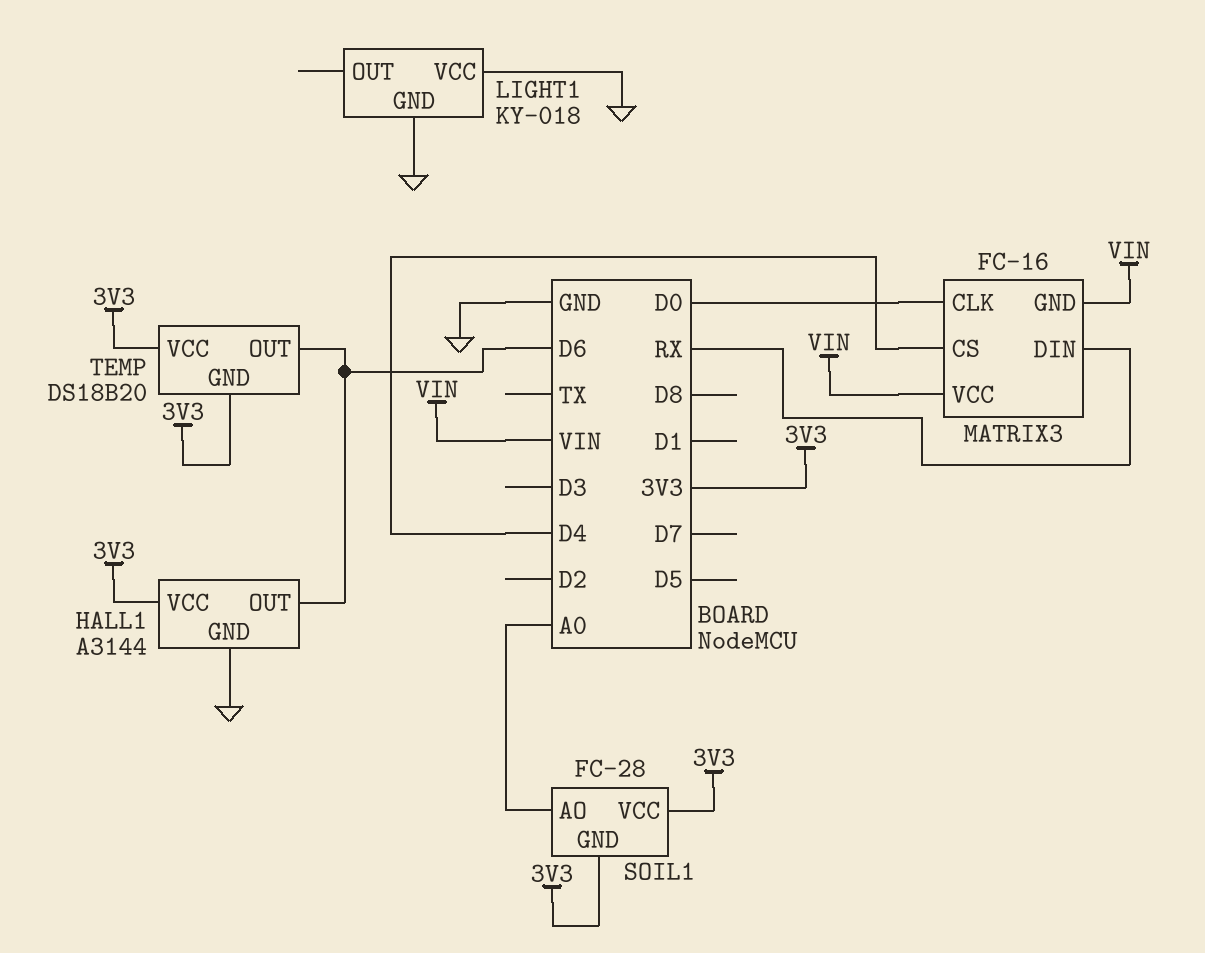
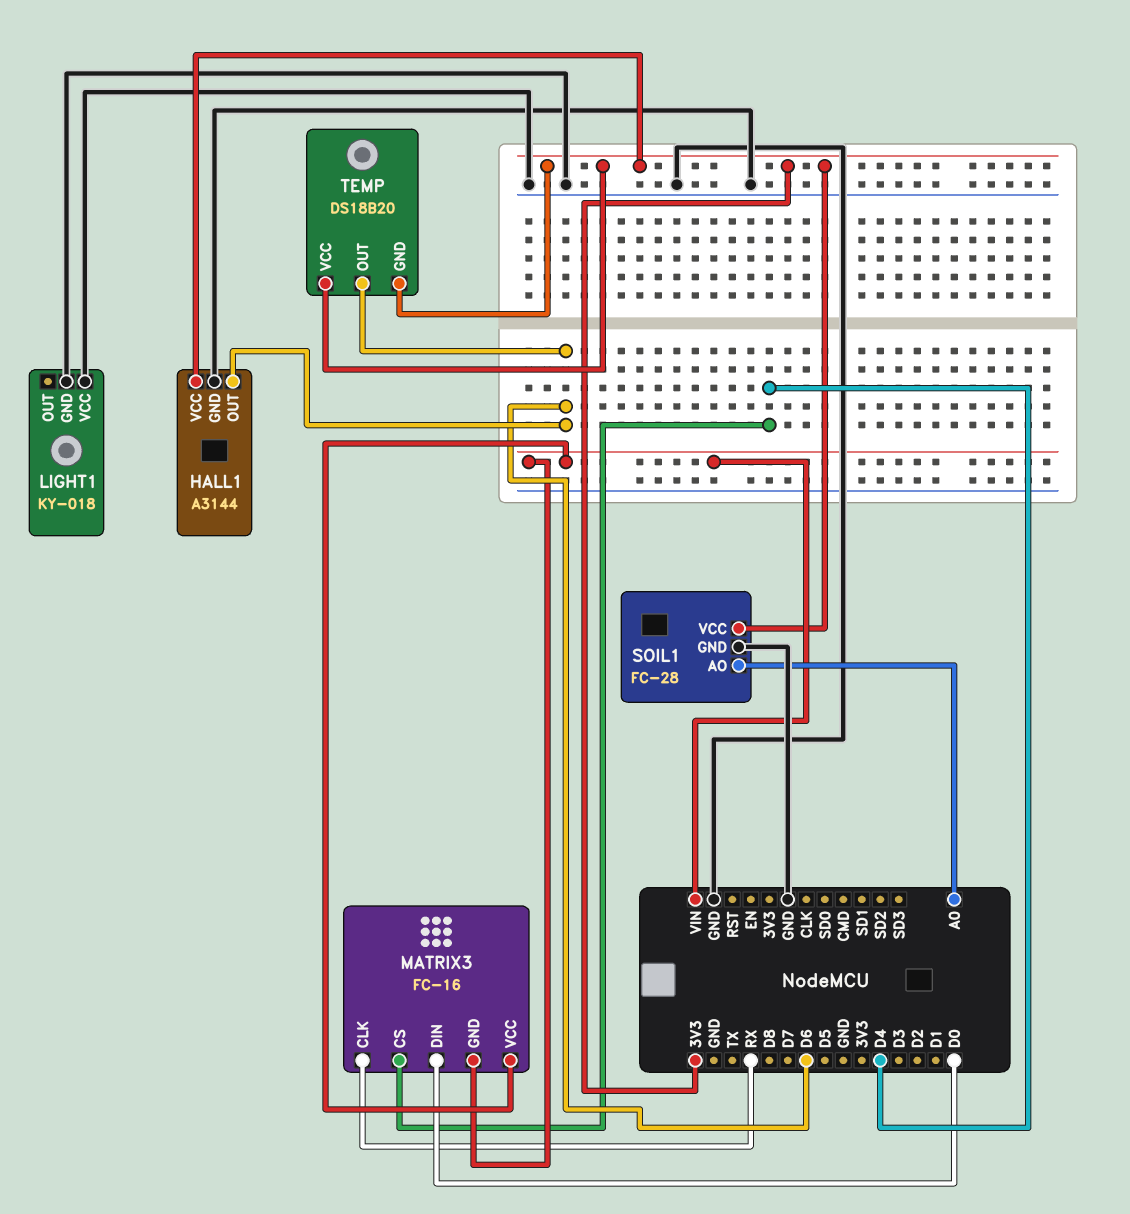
MATRIX3 pin CLK: D0 -> RX
MATRIX3 pin DIN: RX -> D0
SOIL1 pin GND: 3V3 -> GND

